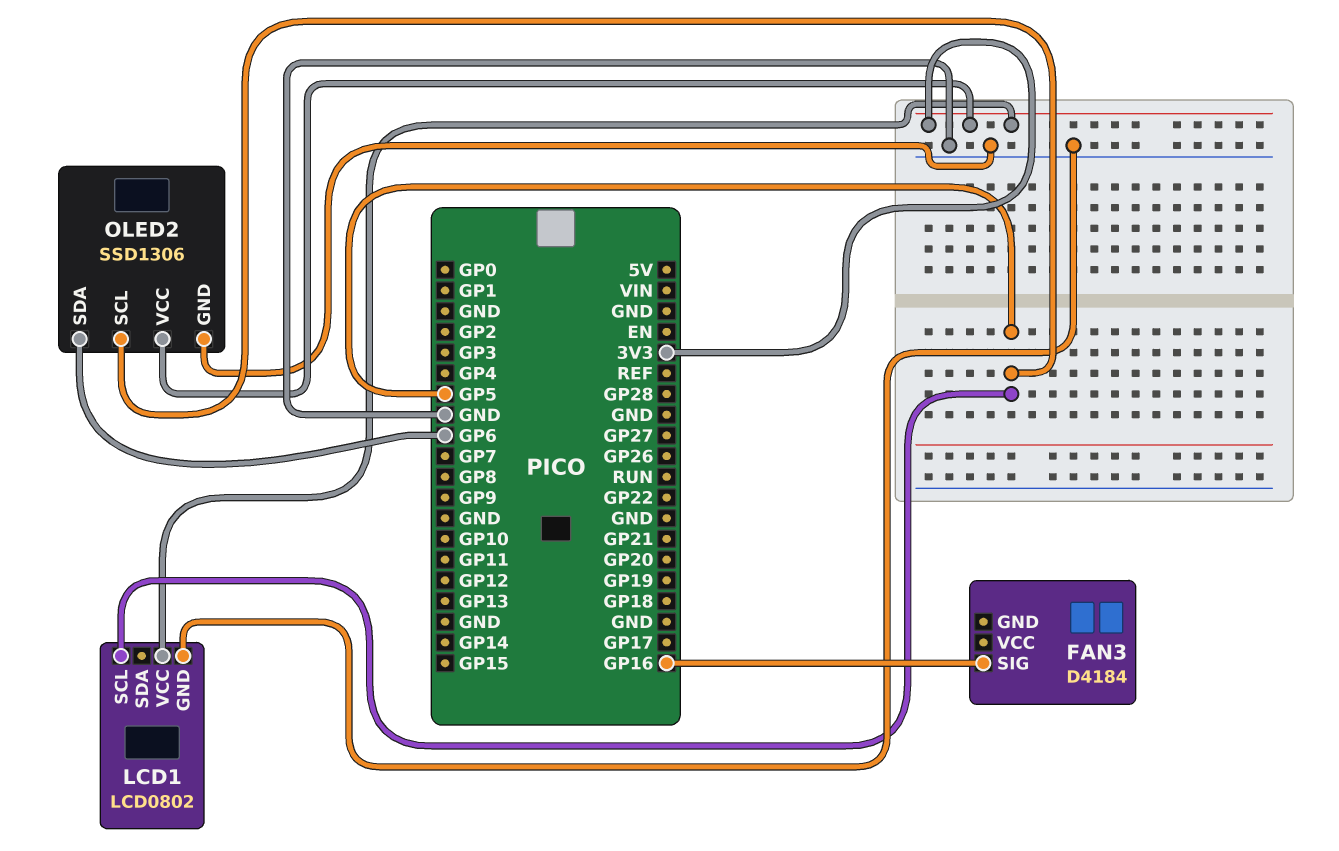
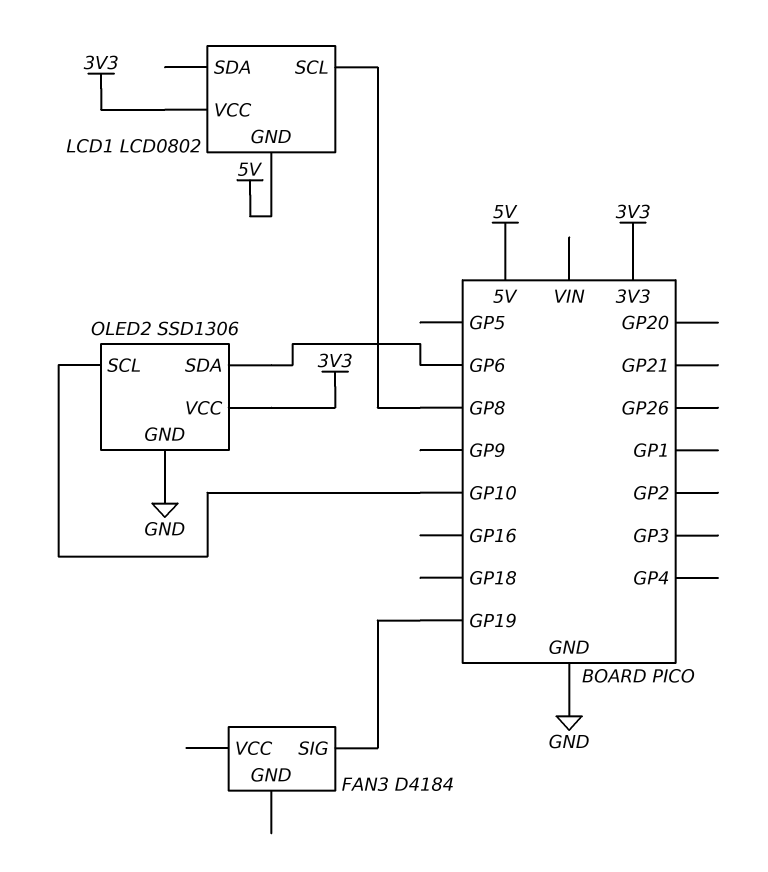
FAN3 pin SIG: GP16 -> GP19
LCD1 pin GND: GND -> 5V
LCD1 pin SCL: GP5 -> GP8
OLED2 pin SCL: GP5 -> GP10

